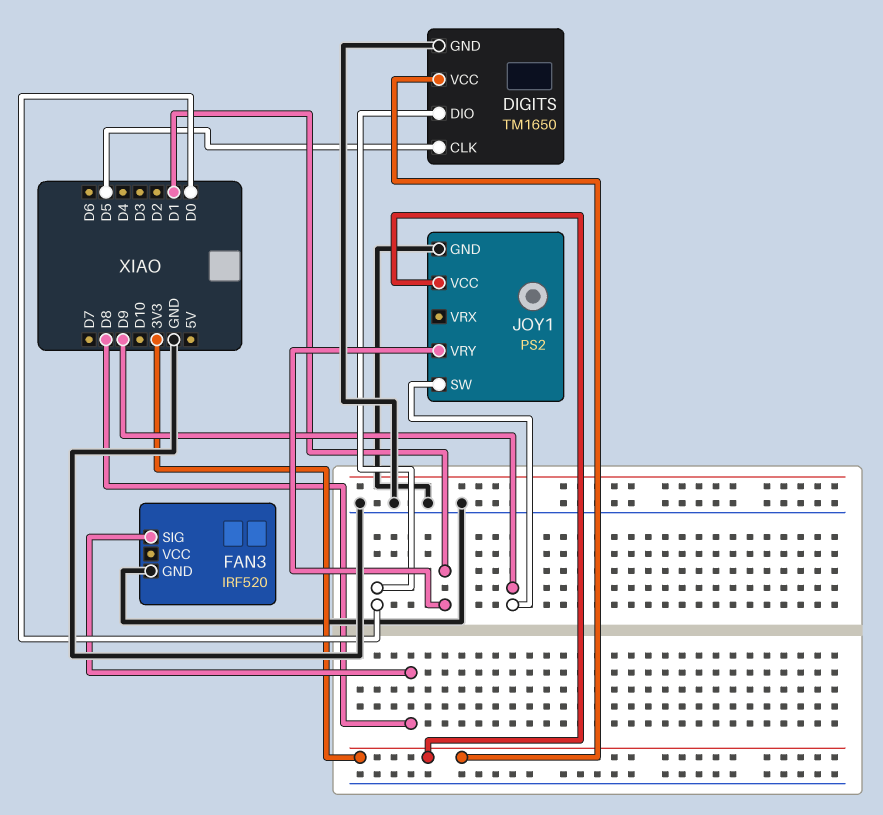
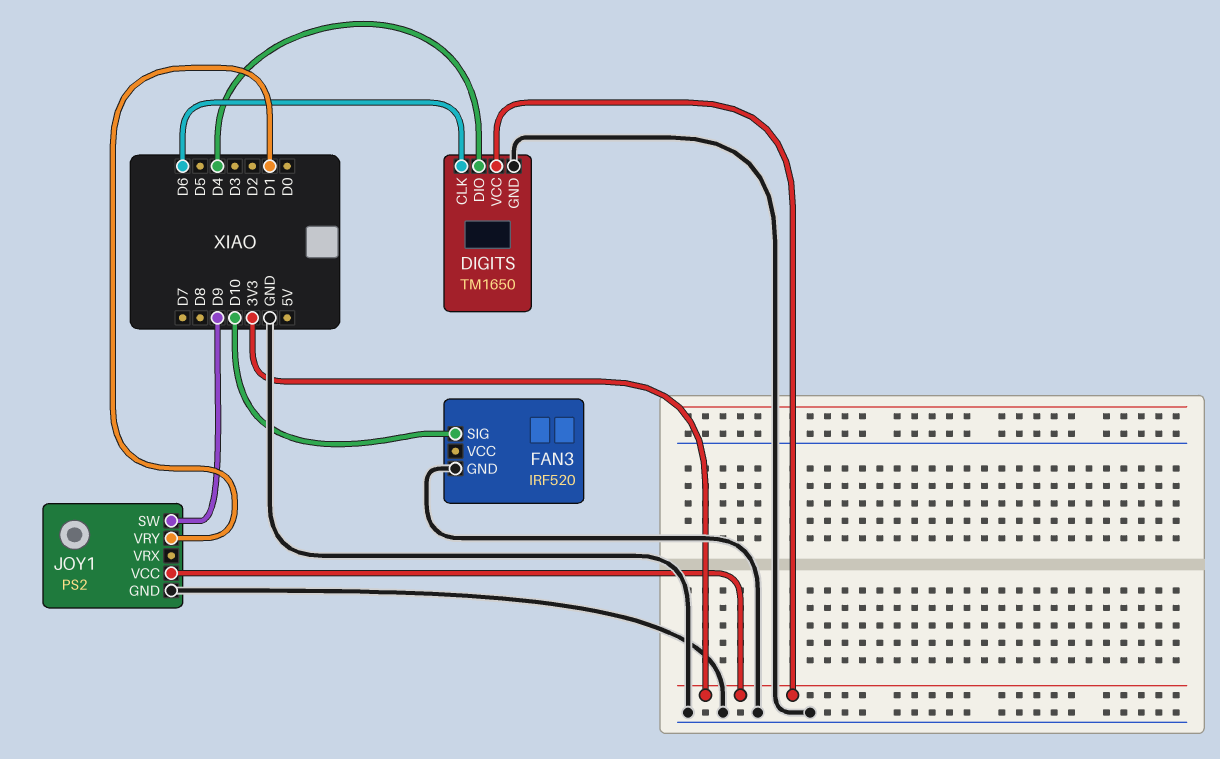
DIGITS pin CLK: D5 -> D6
DIGITS pin DIO: D0 -> D4
FAN3 pin SIG: D8 -> D10

